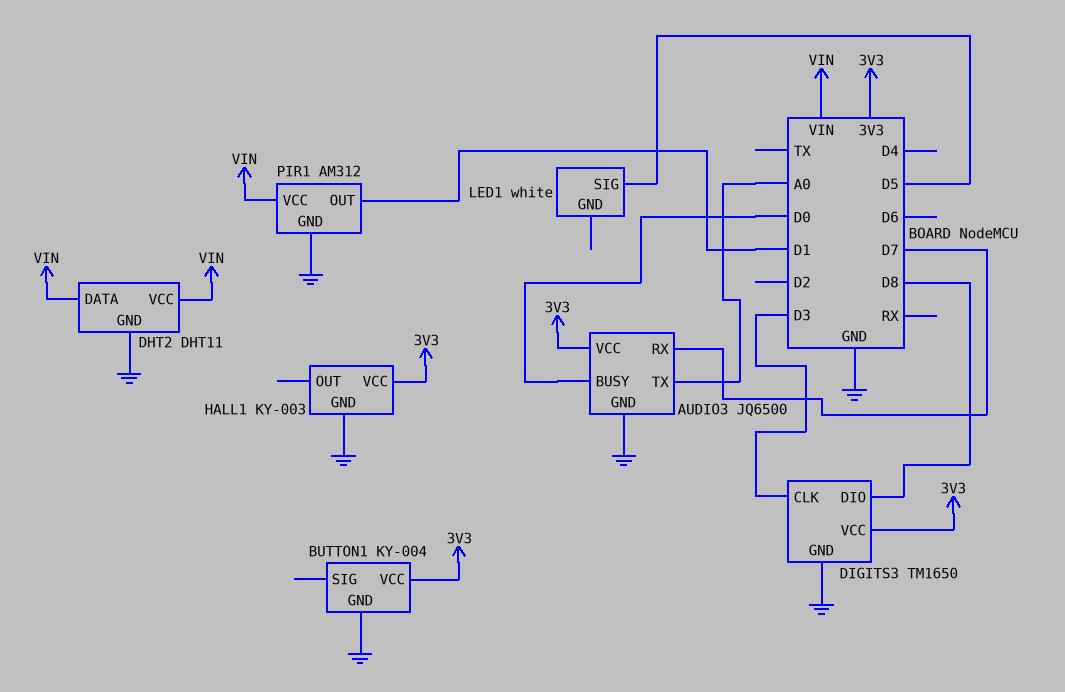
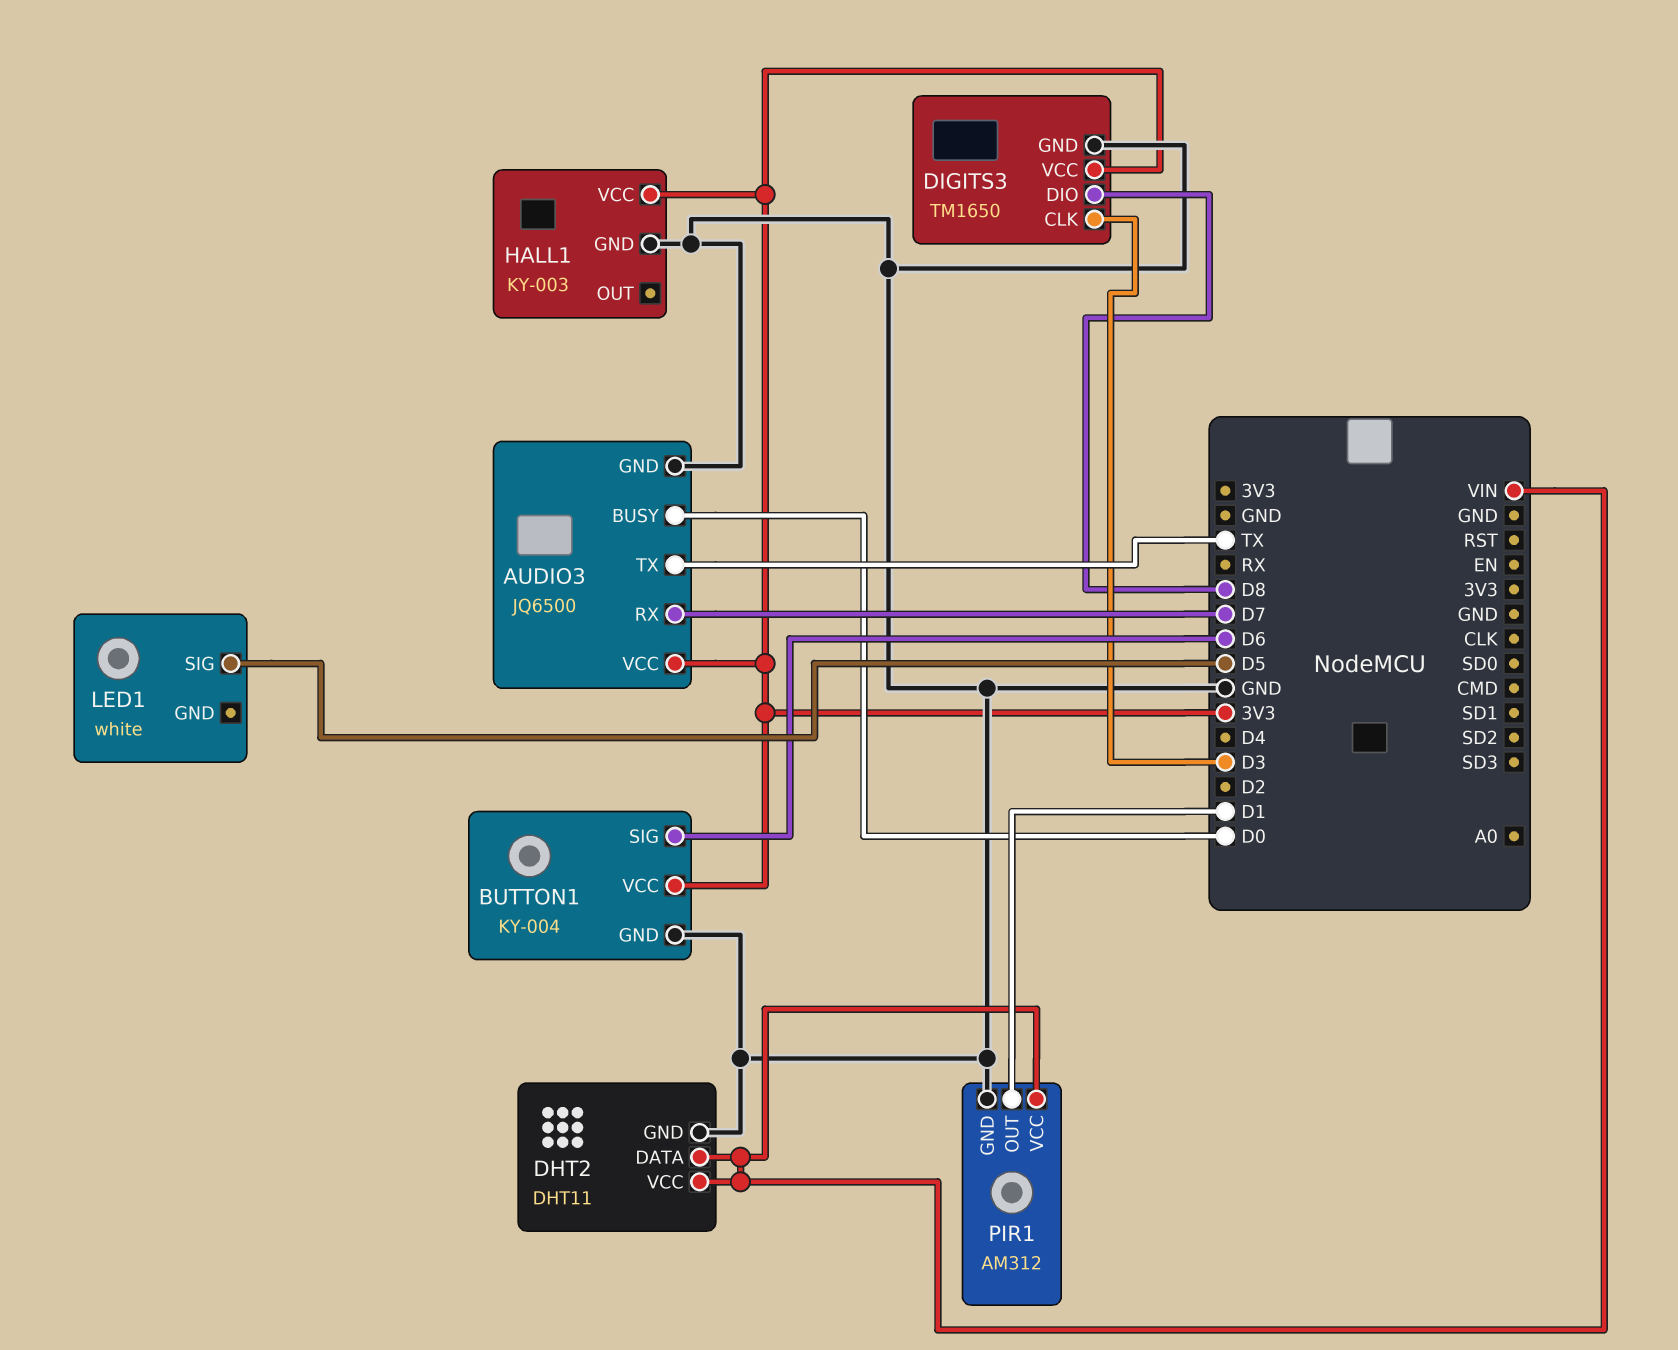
AUDIO3 pin TX: A0 -> TX
BUTTON1 pin SIG: none -> D6

